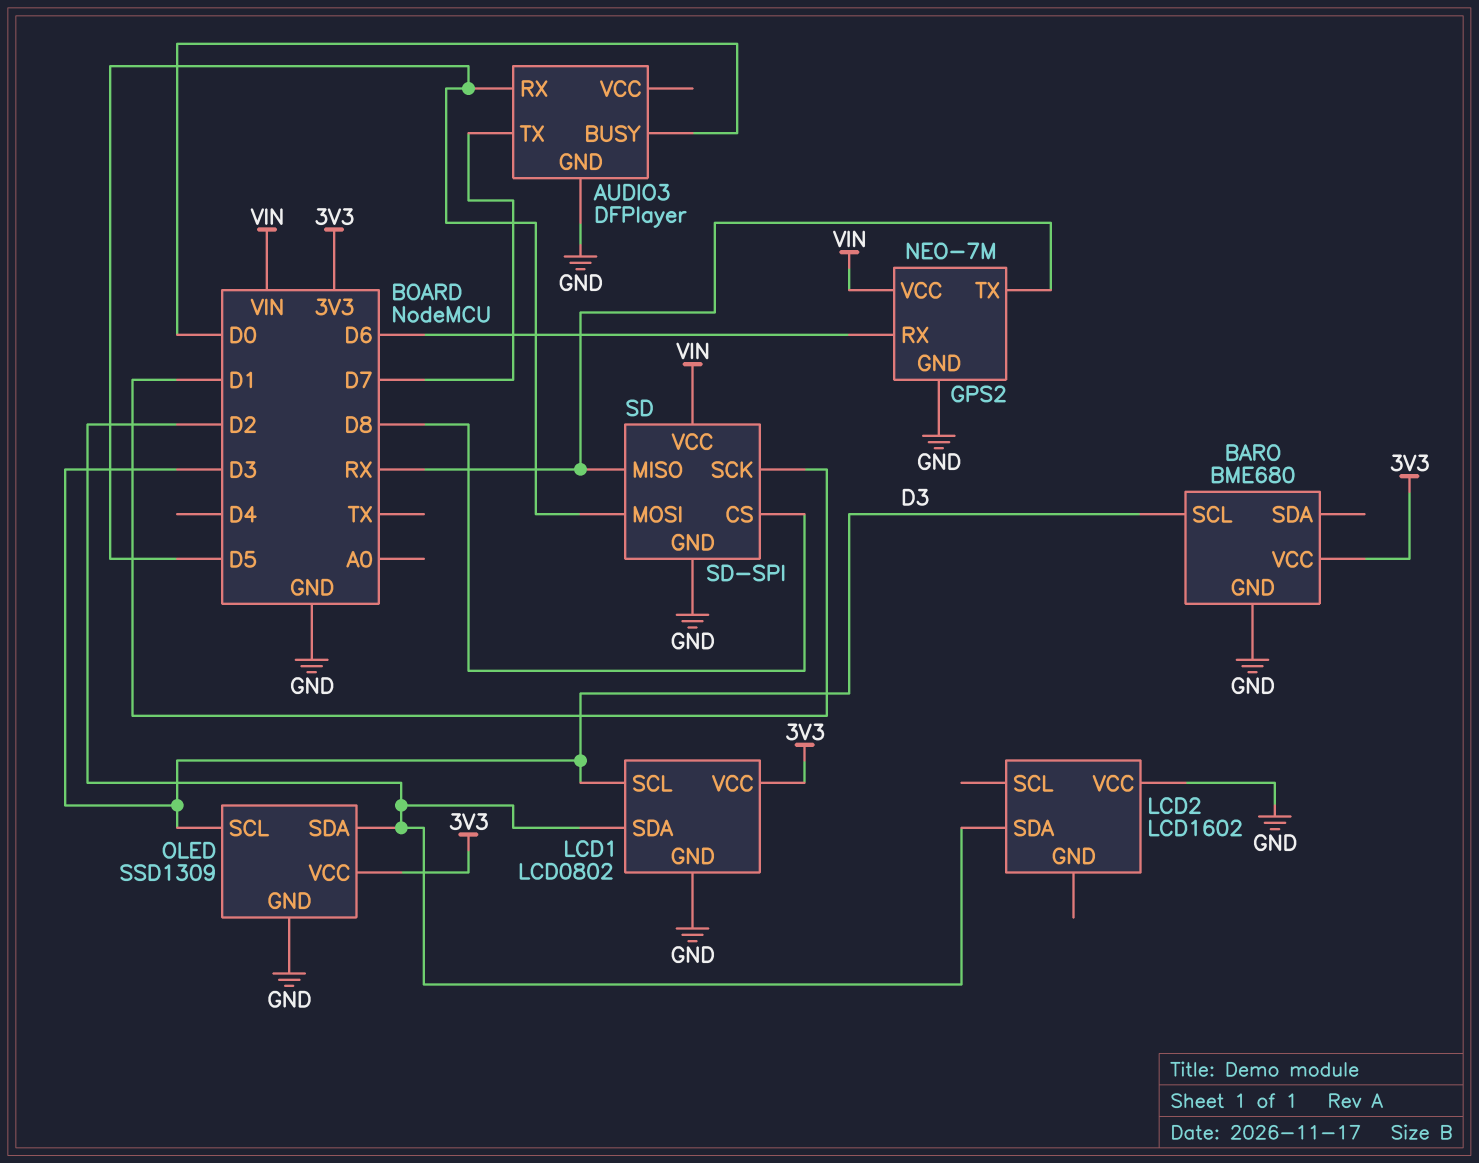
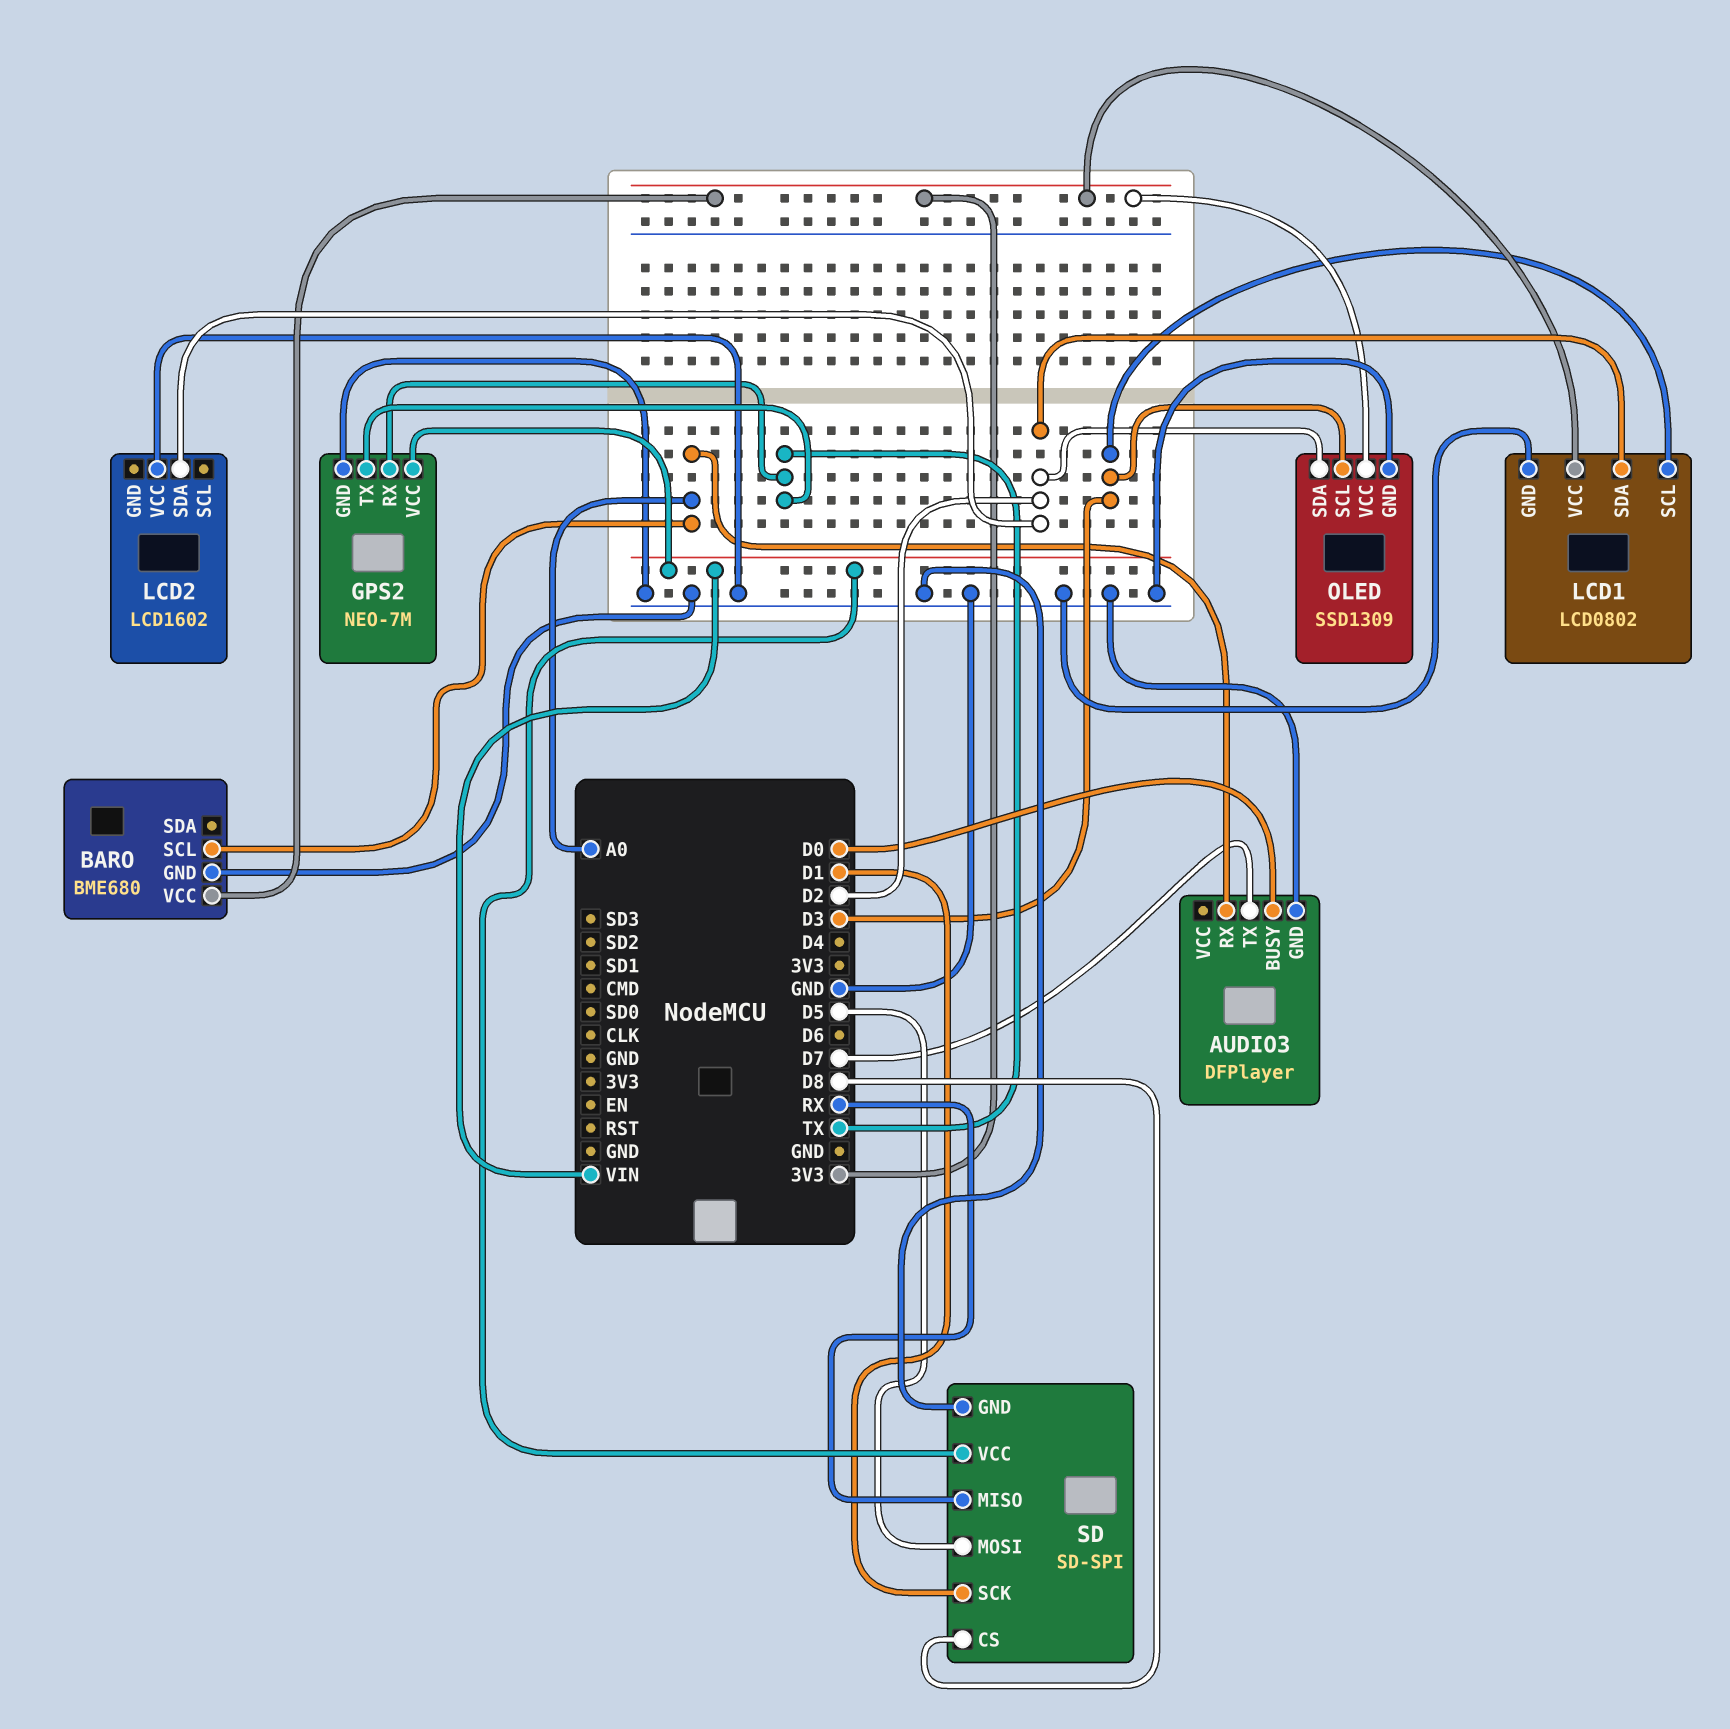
AUDIO3 pin RX: D5 -> A0
BARO pin SCL: D3 -> A0
GPS2 pin RX: D6 -> TX
GPS2 pin TX: RX -> TX

